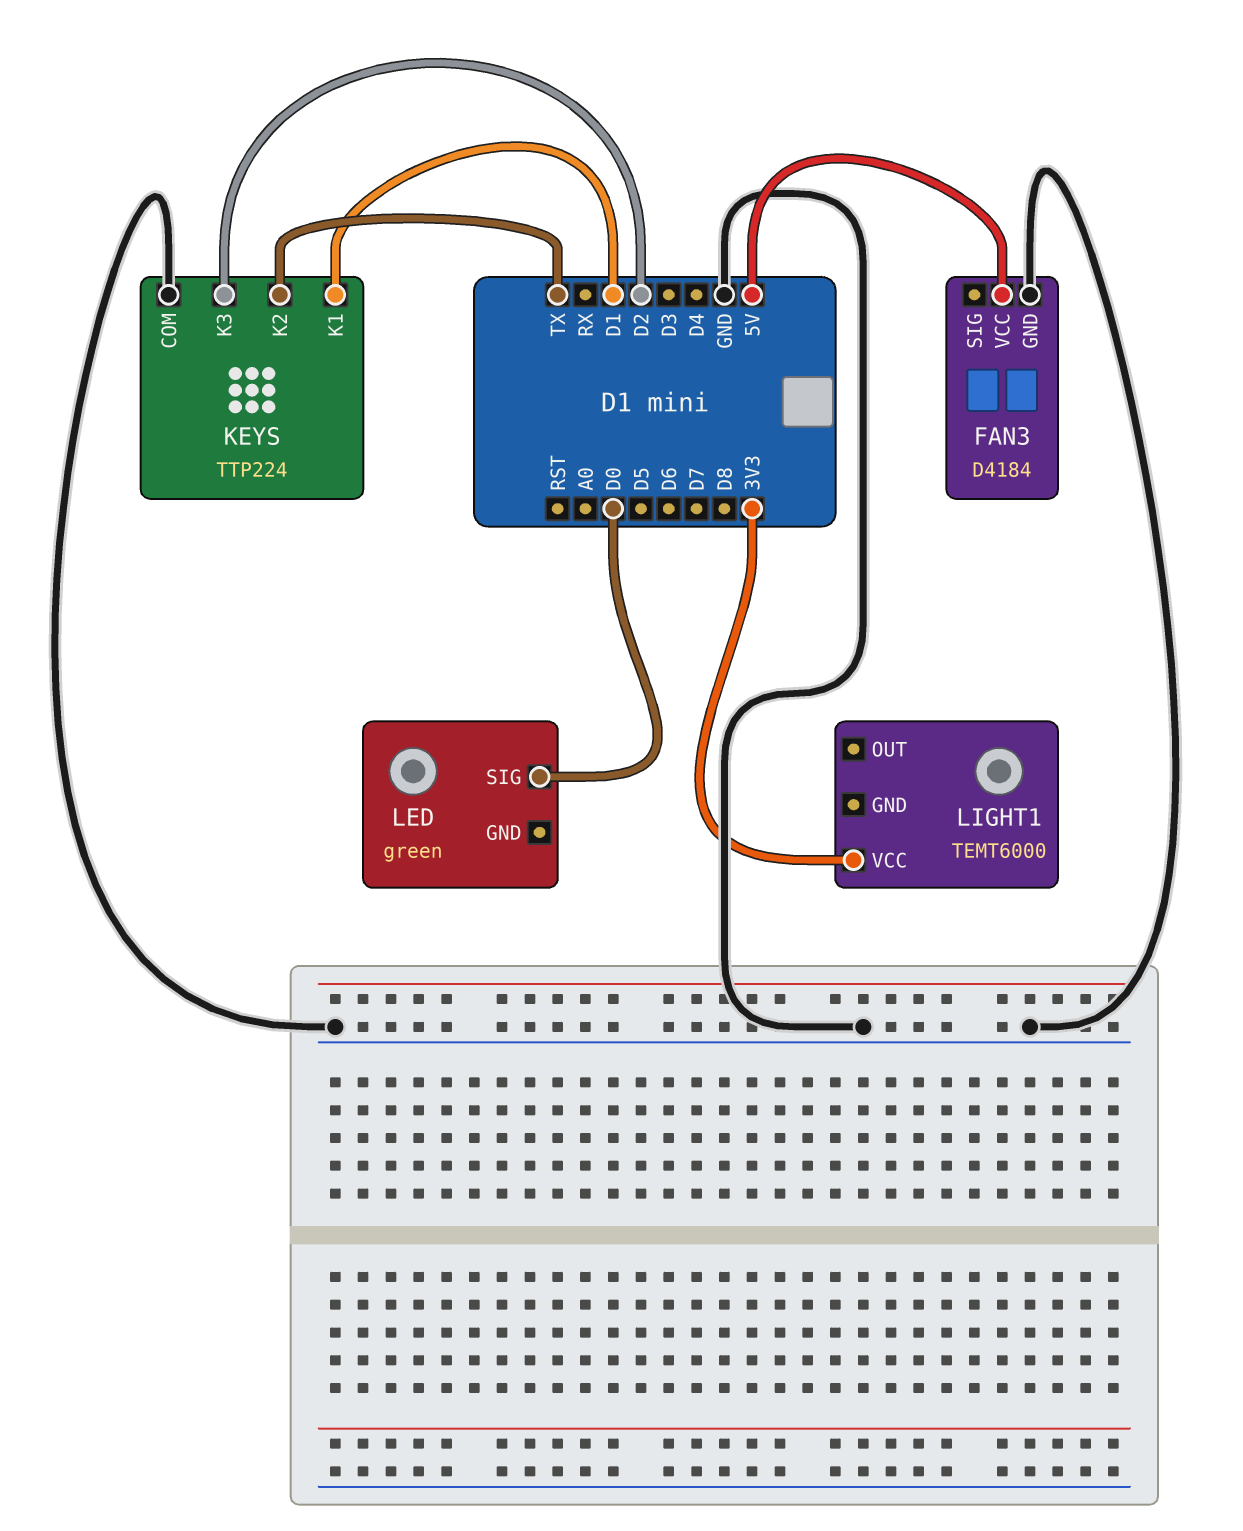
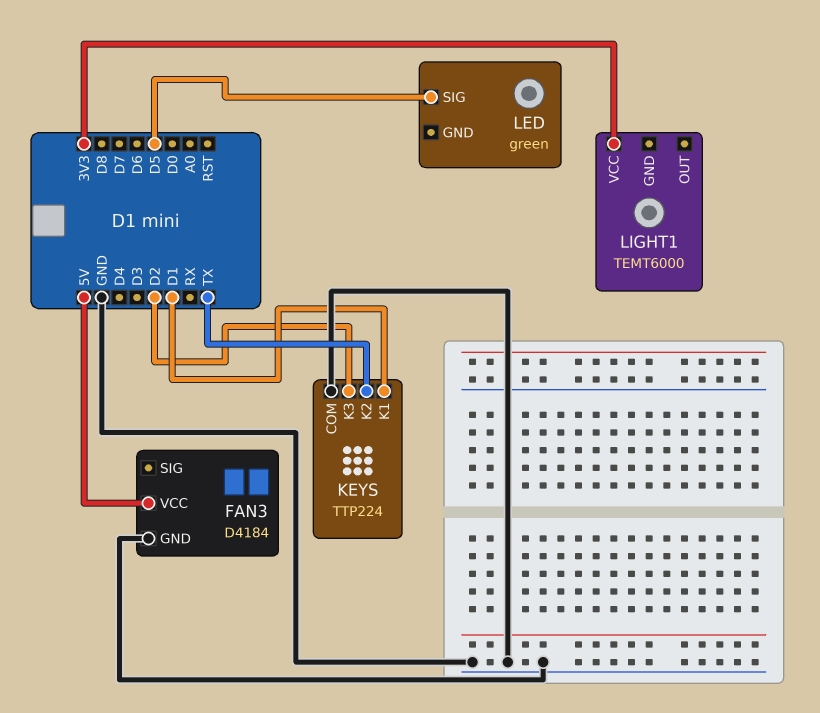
LED pin SIG: D0 -> D5

